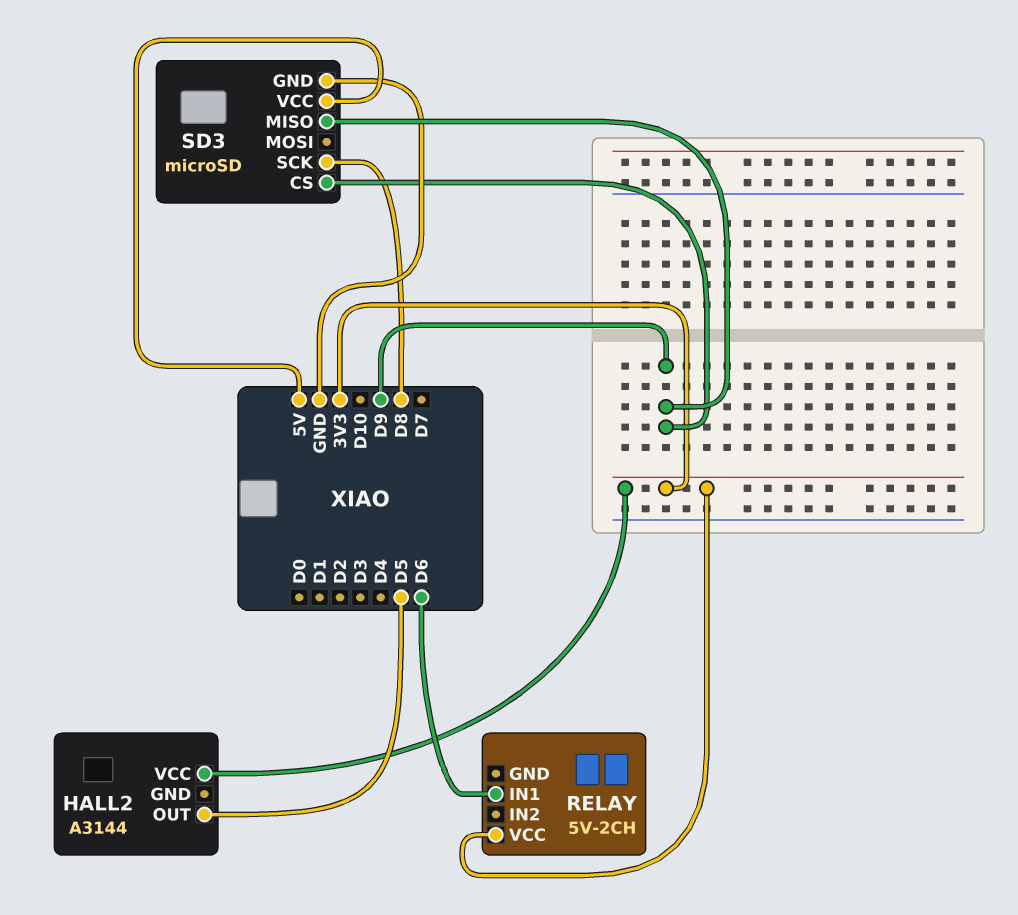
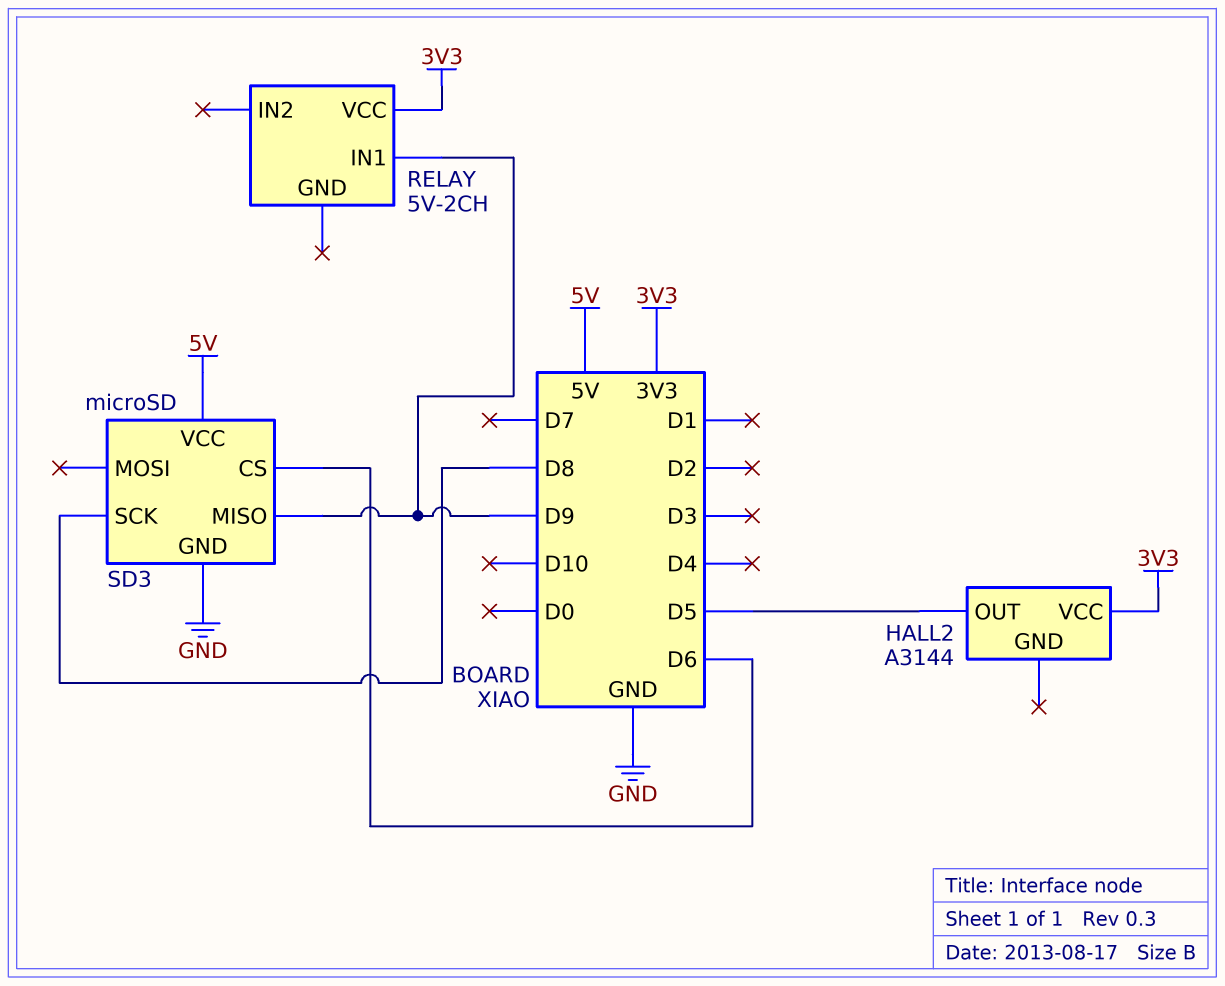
RELAY pin IN1: D6 -> D9
SD3 pin CS: D9 -> D6

